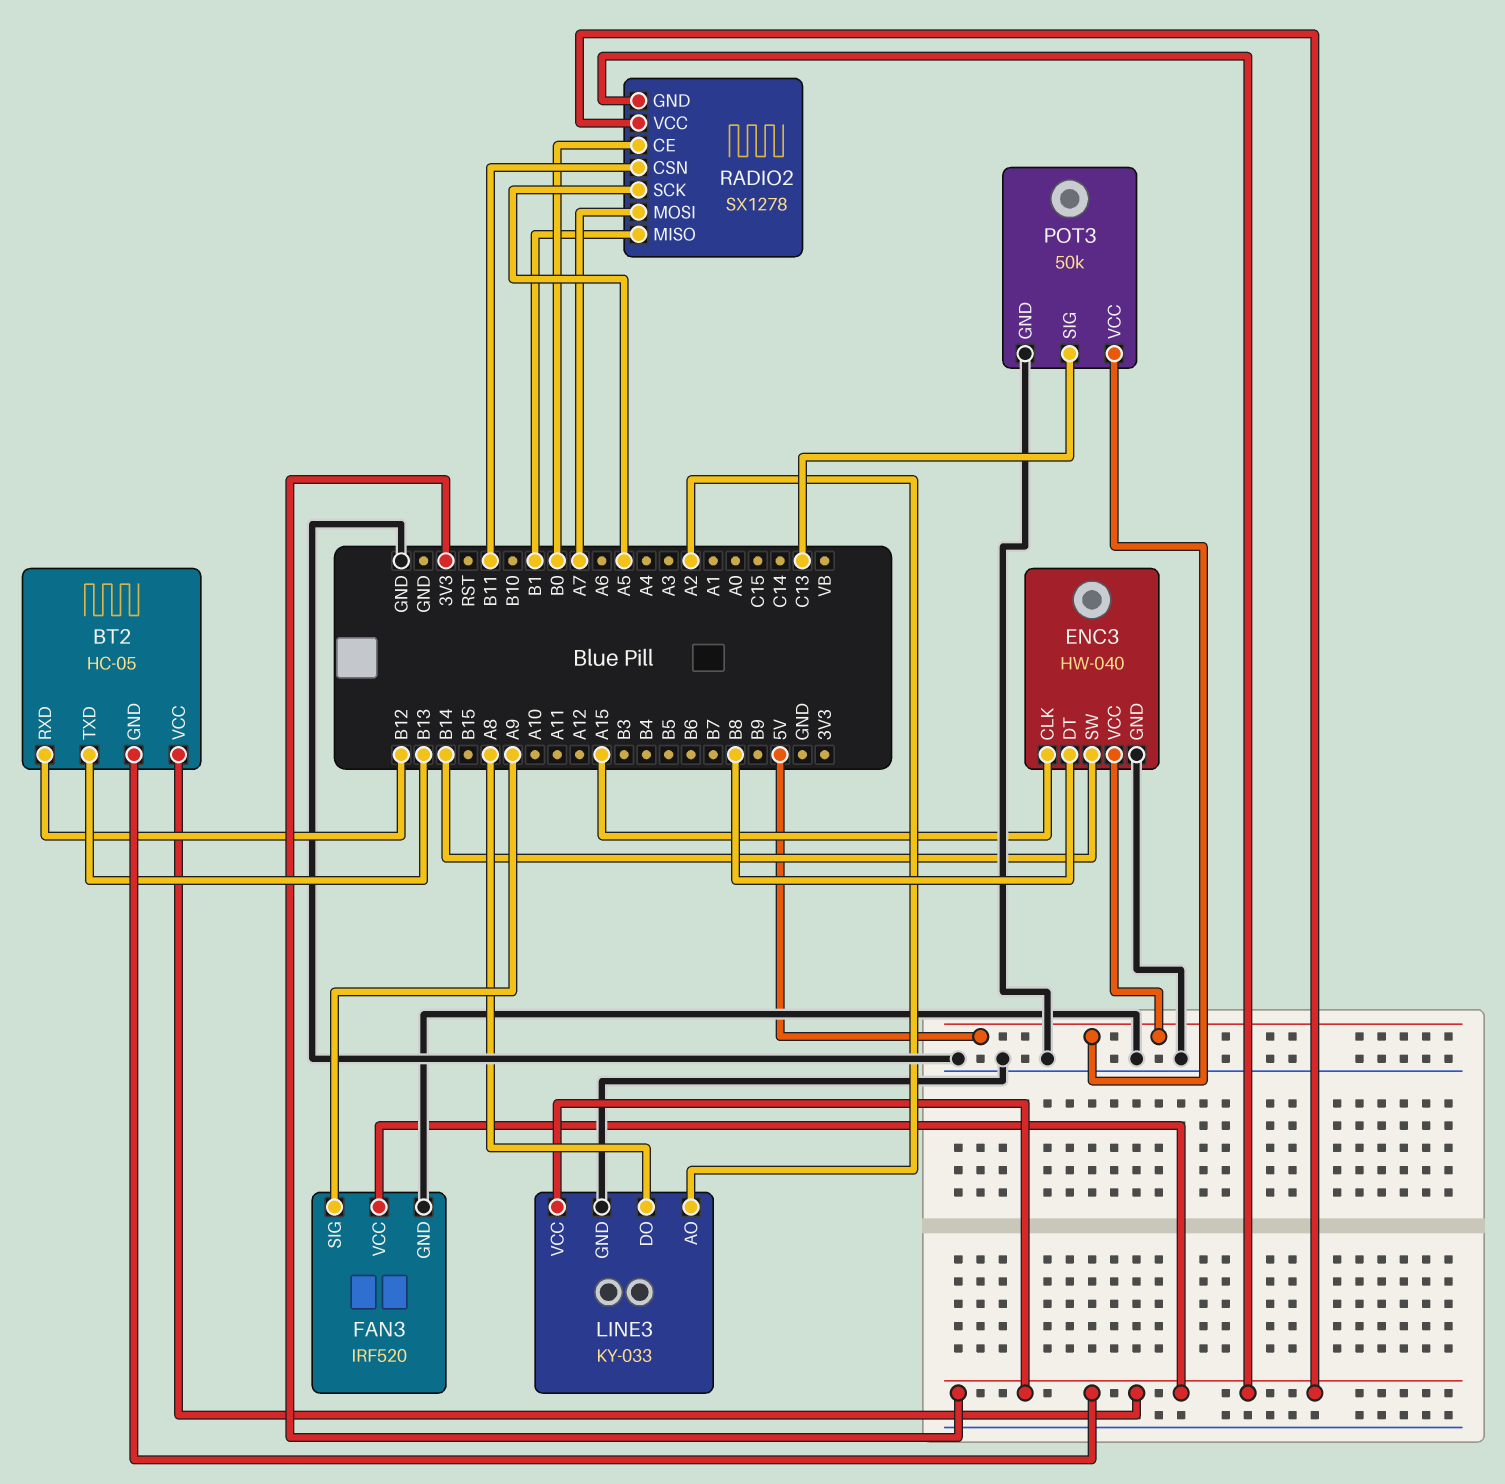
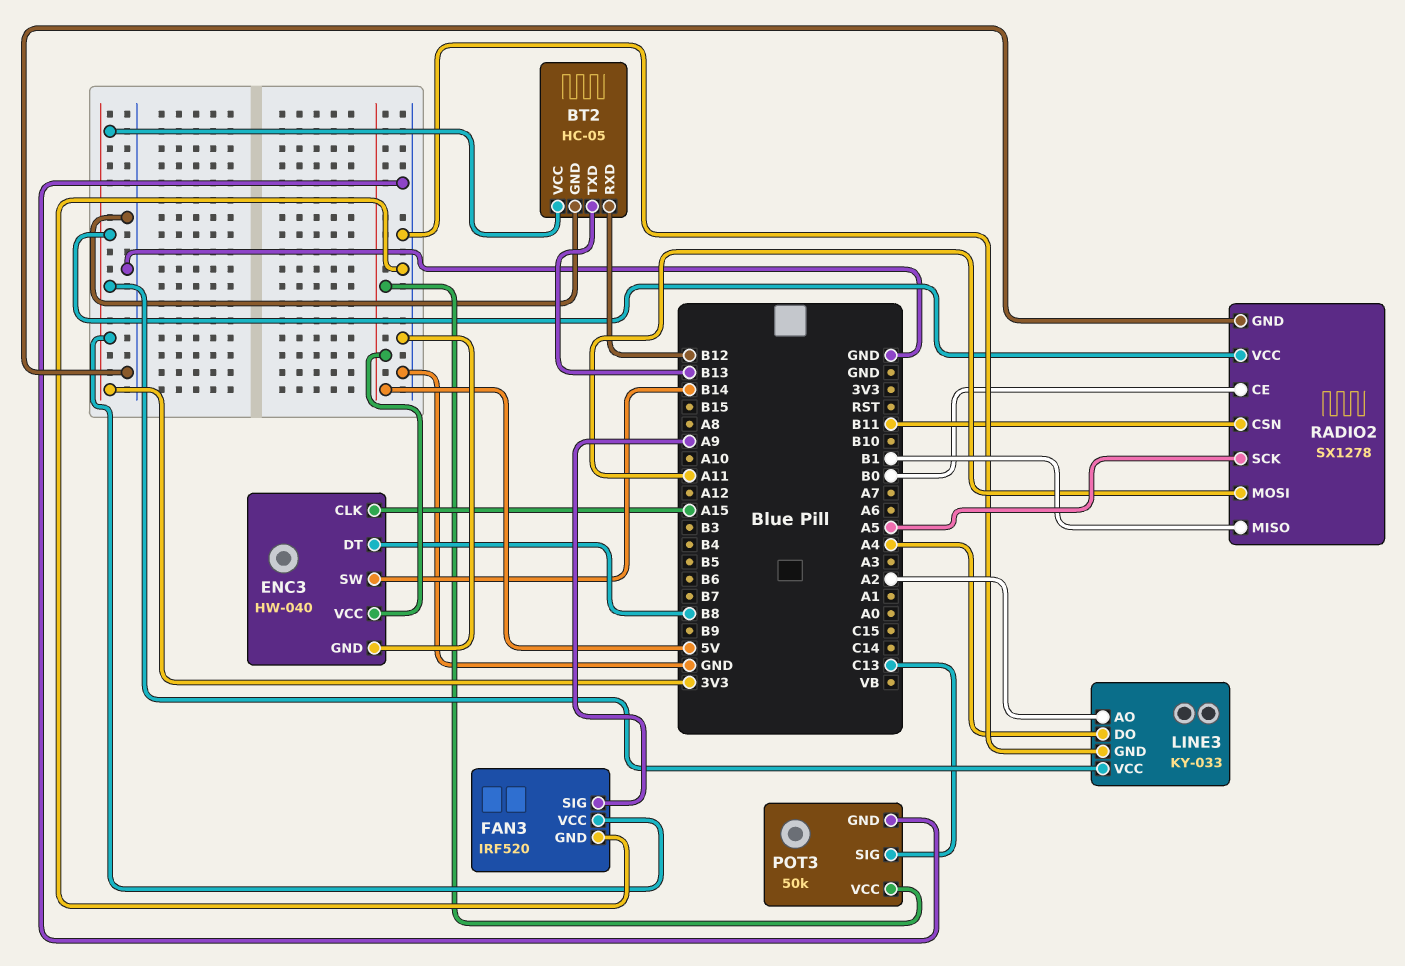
BT2 pin GND: 3V3 -> GND
LINE3 pin DO: A8 -> A4
RADIO2 pin GND: 3V3 -> GND
RADIO2 pin MOSI: A7 -> A11

